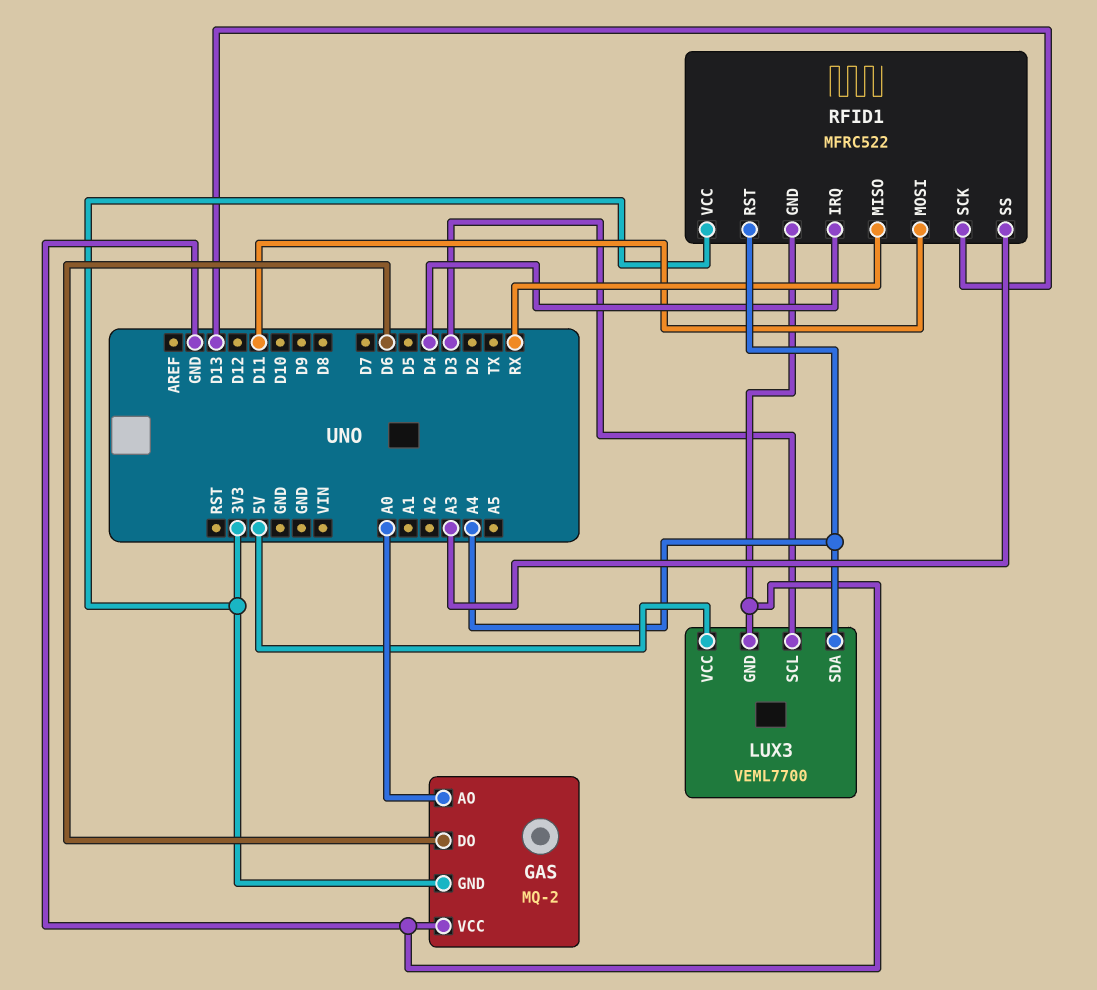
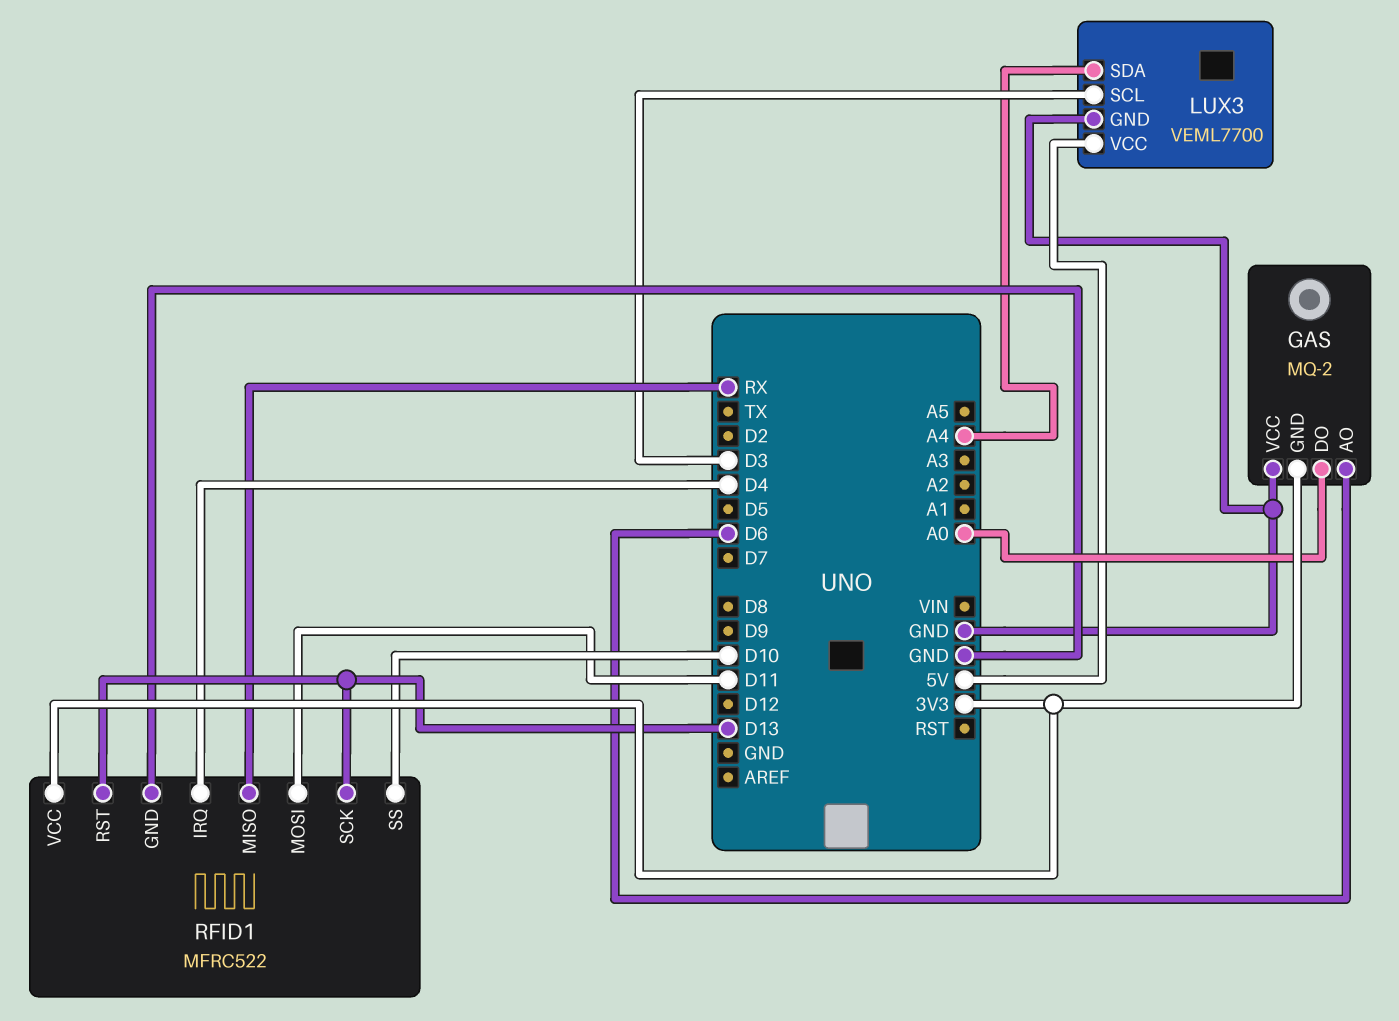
GAS pin AO: A0 -> D6
GAS pin DO: D6 -> A0
RFID1 pin RST: A4 -> D13
RFID1 pin SS: A3 -> D10

